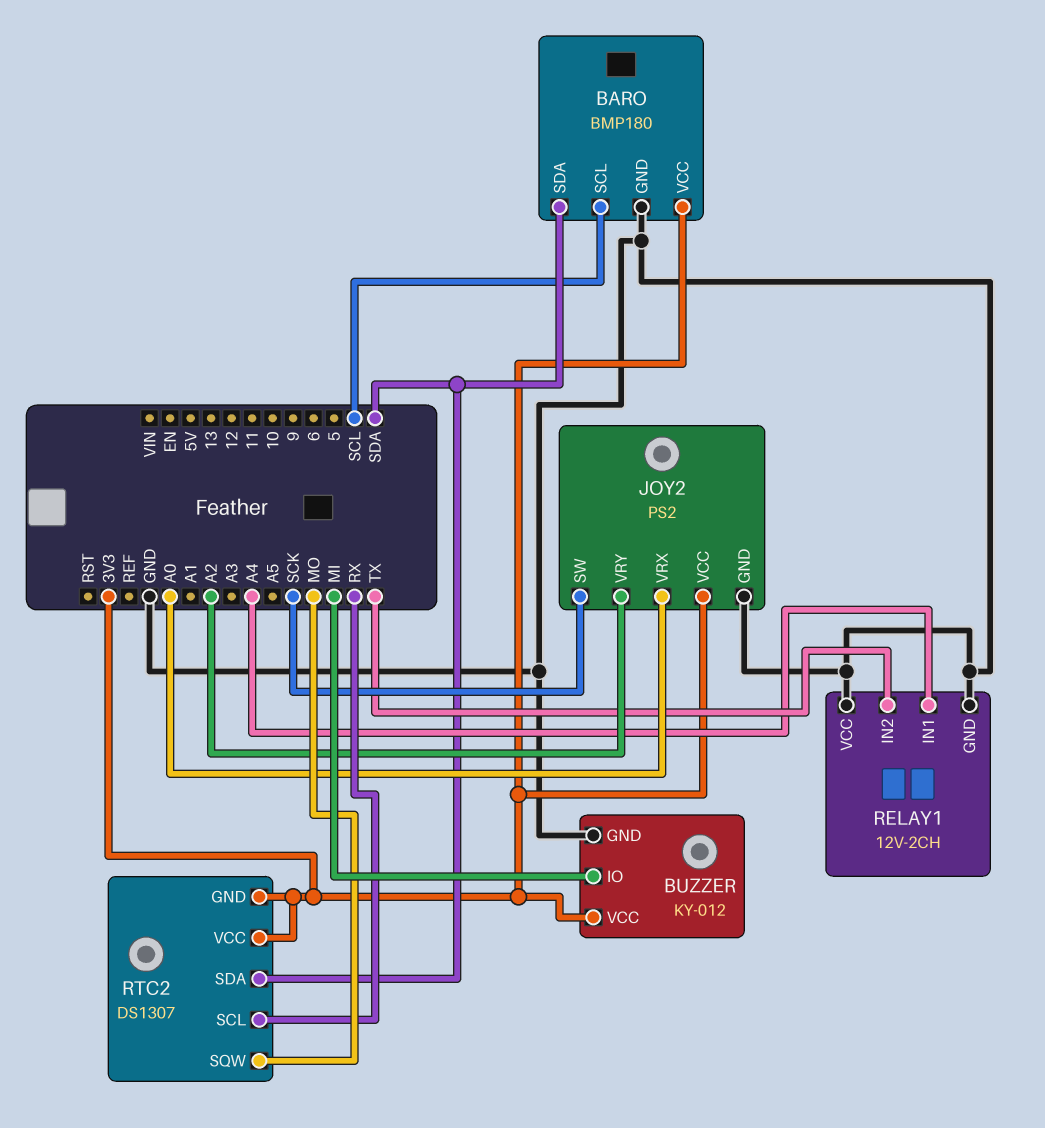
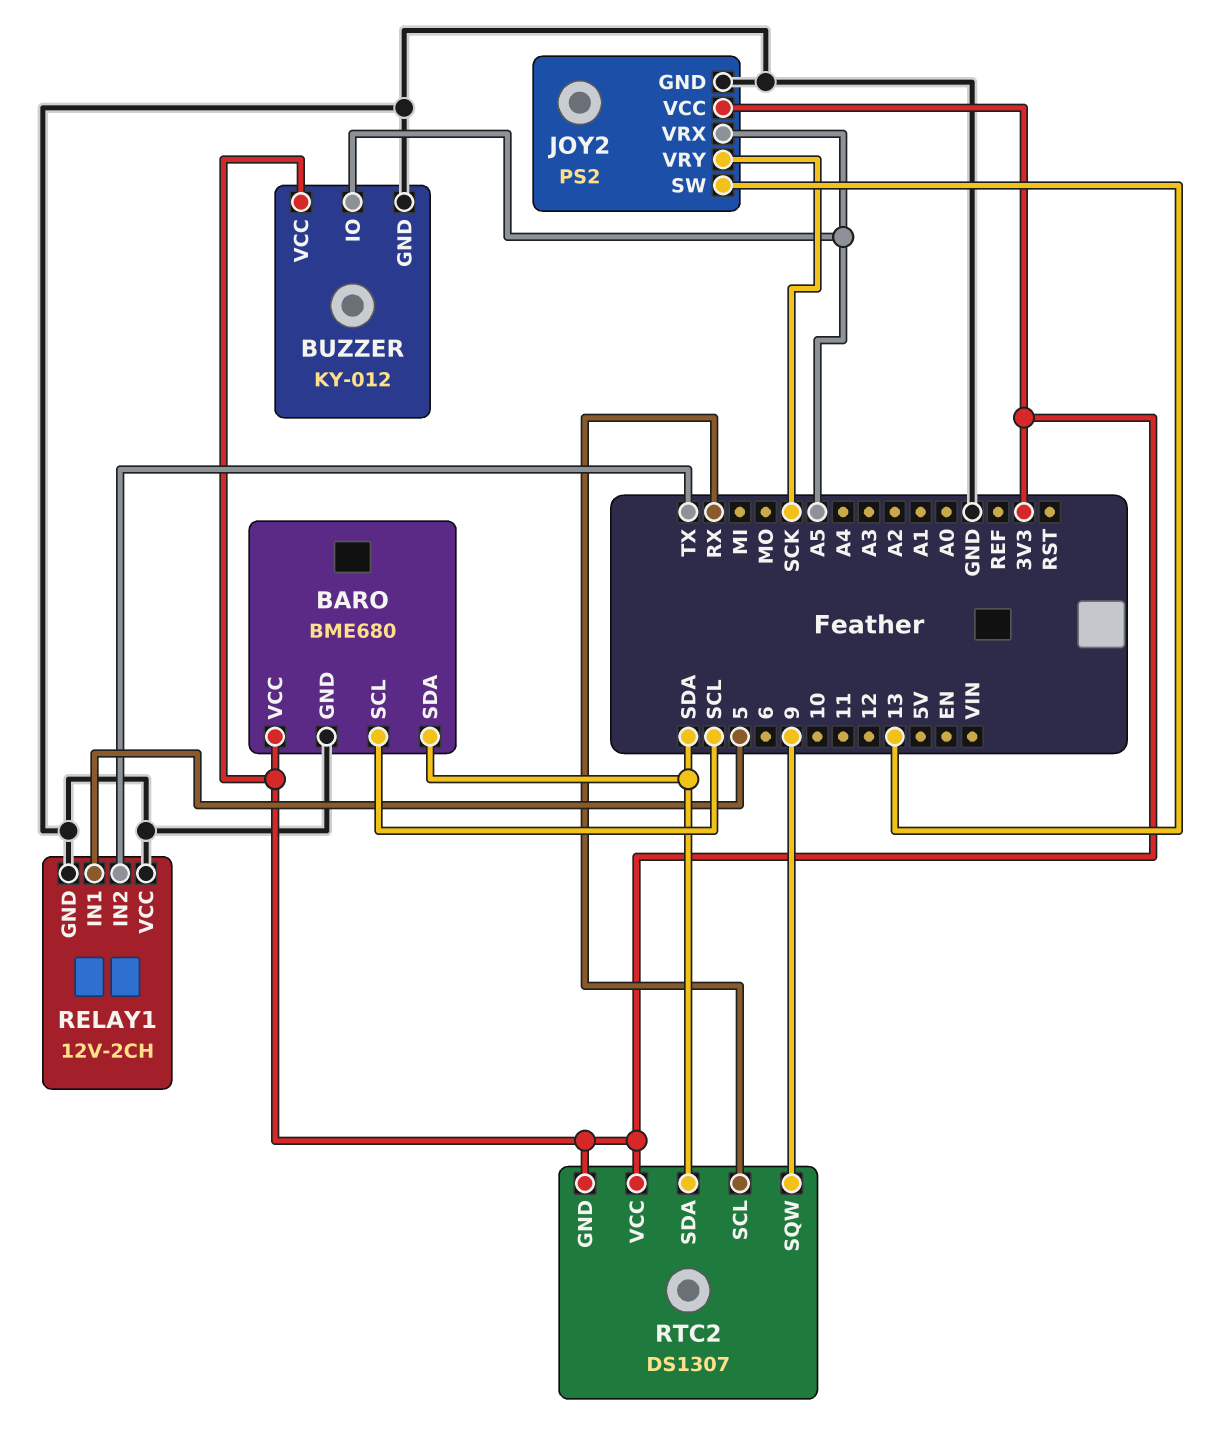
BARO: BMP180 -> BME680
BUZZER pin IO: MI -> A5
JOY2 pin SW: SCK -> 13
JOY2 pin VRX: A0 -> A5
JOY2 pin VRY: A2 -> SCK
RELAY1 pin IN1: A4 -> 5
RTC2 pin SQW: MO -> 9

